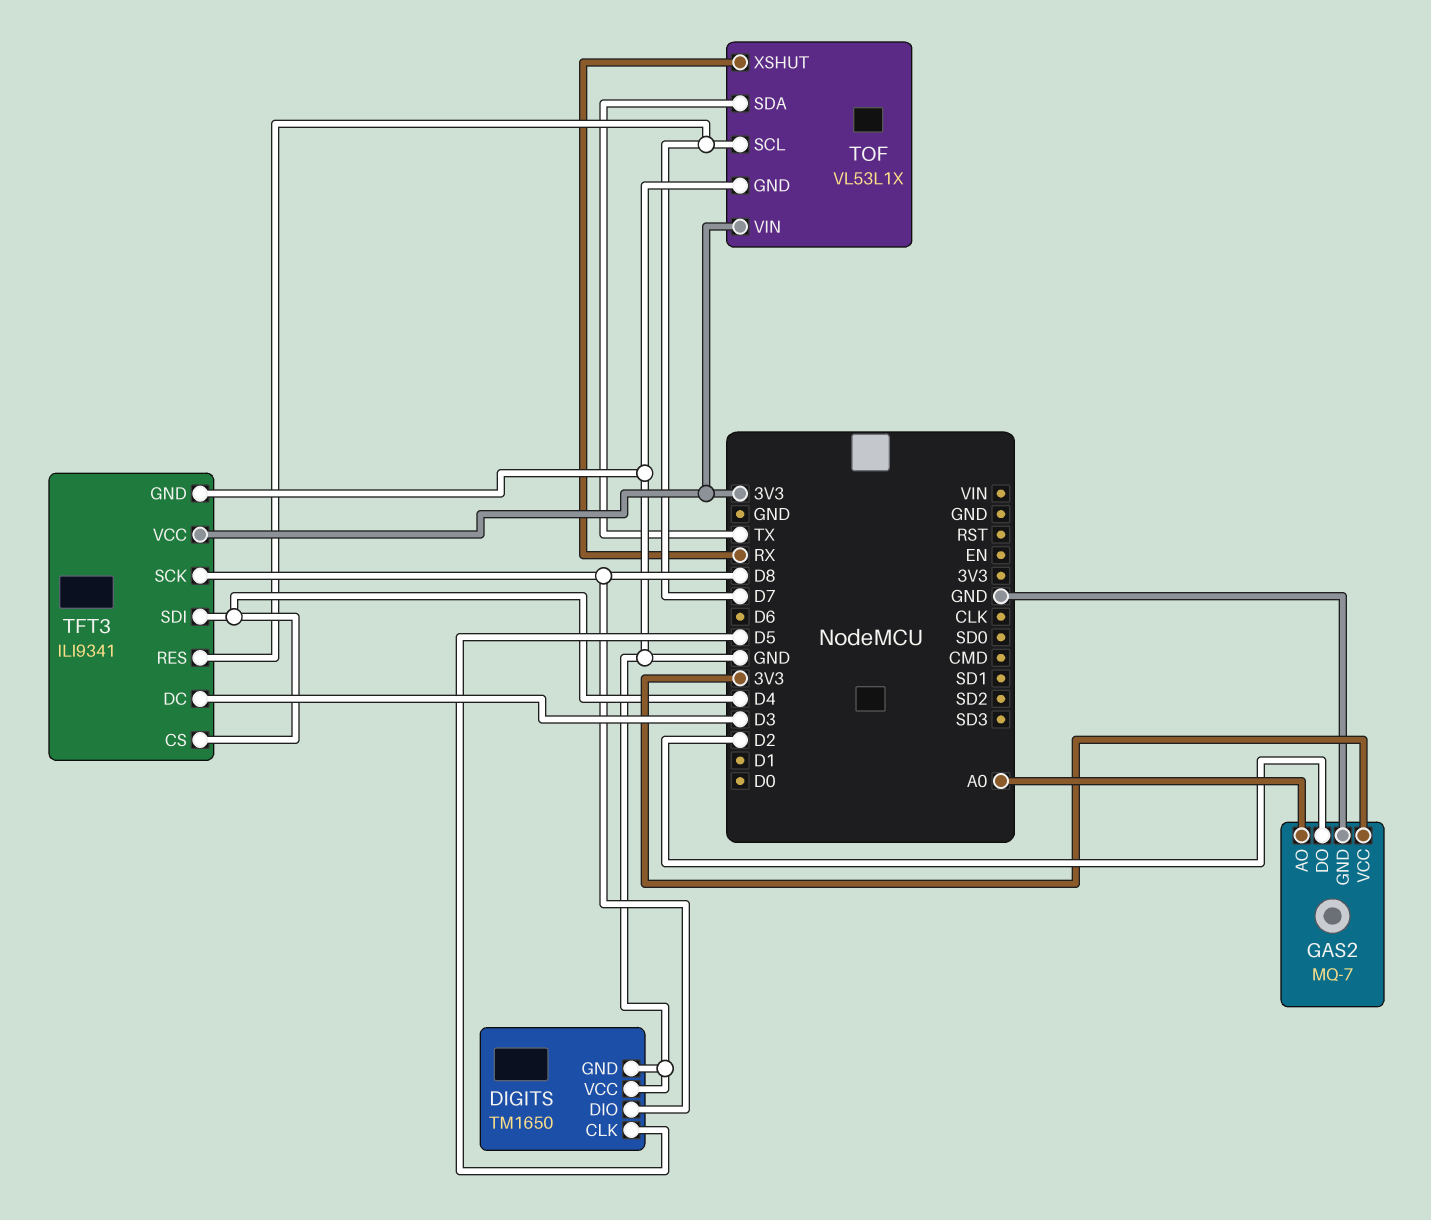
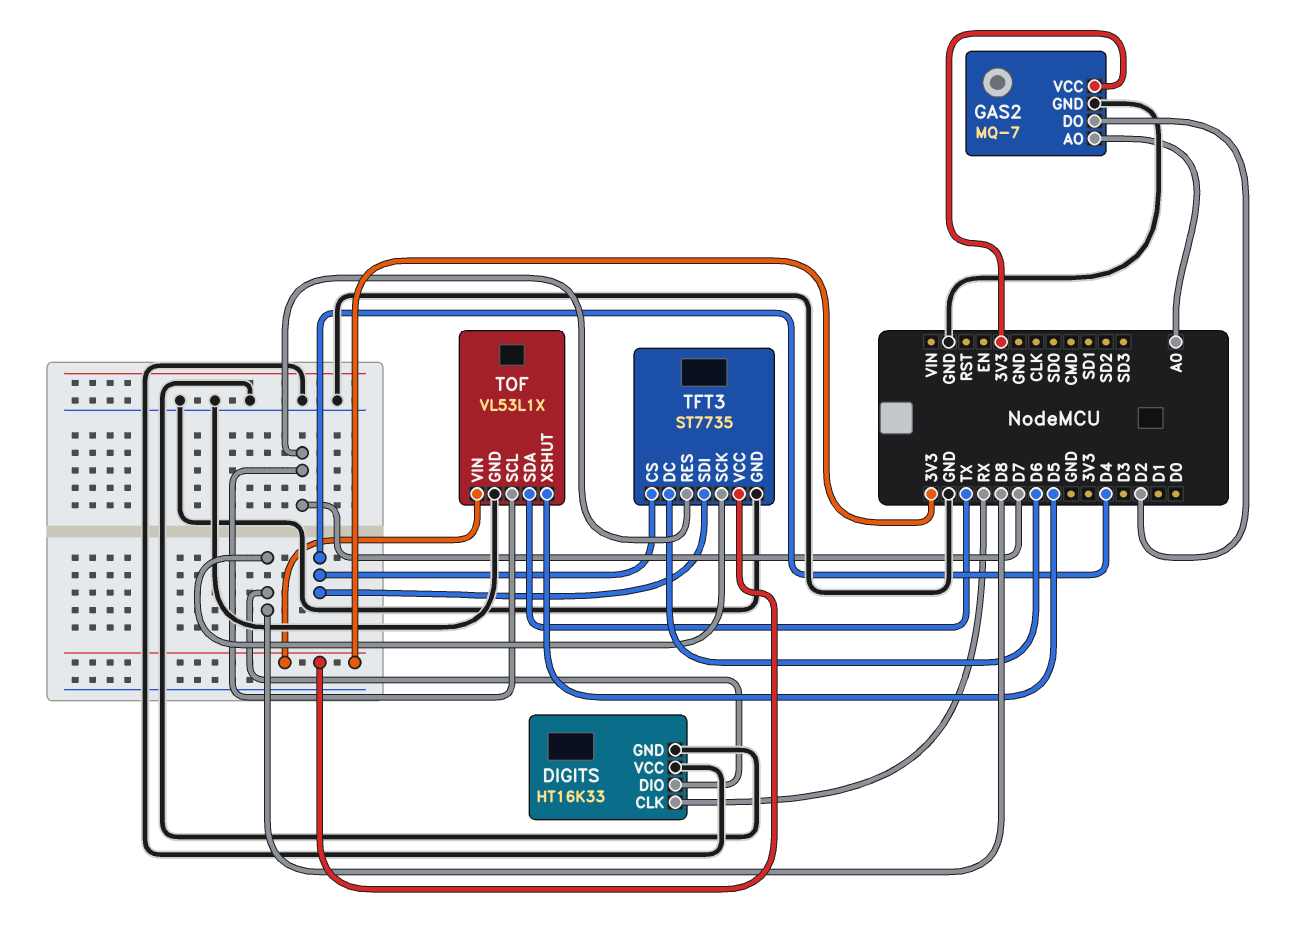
DIGITS: TM1650 -> HT16K33
DIGITS pin CLK: D5 -> RX
TFT3: ILI9341 -> ST7735
TFT3 pin DC: D3 -> D6
TOF pin XSHUT: RX -> D5

